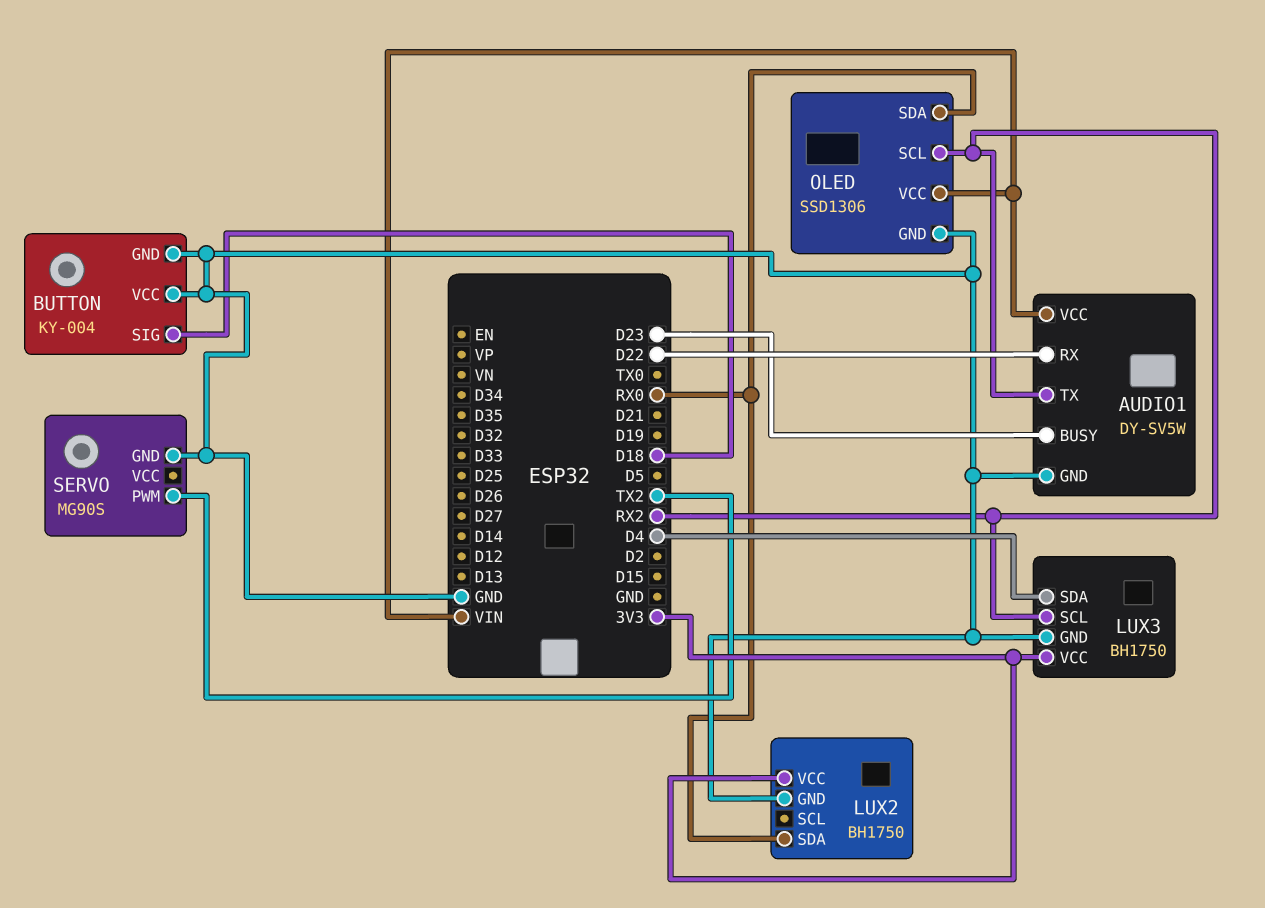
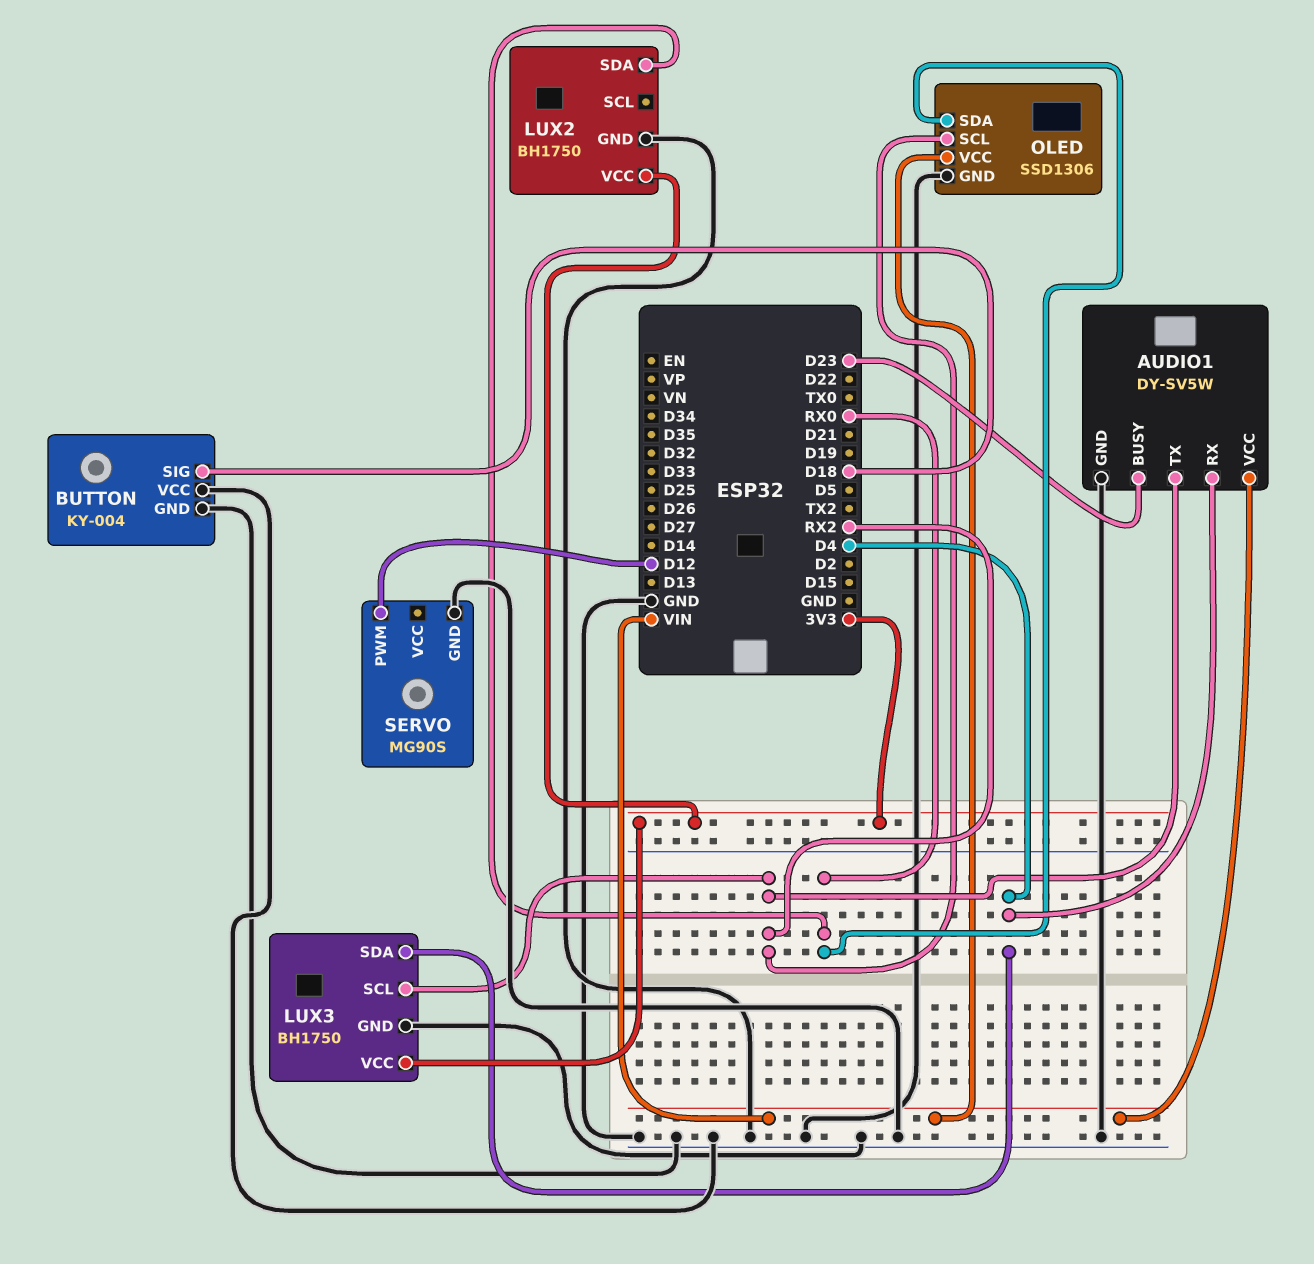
AUDIO1 pin RX: D22 -> D4
SERVO pin PWM: TX2 -> D12

